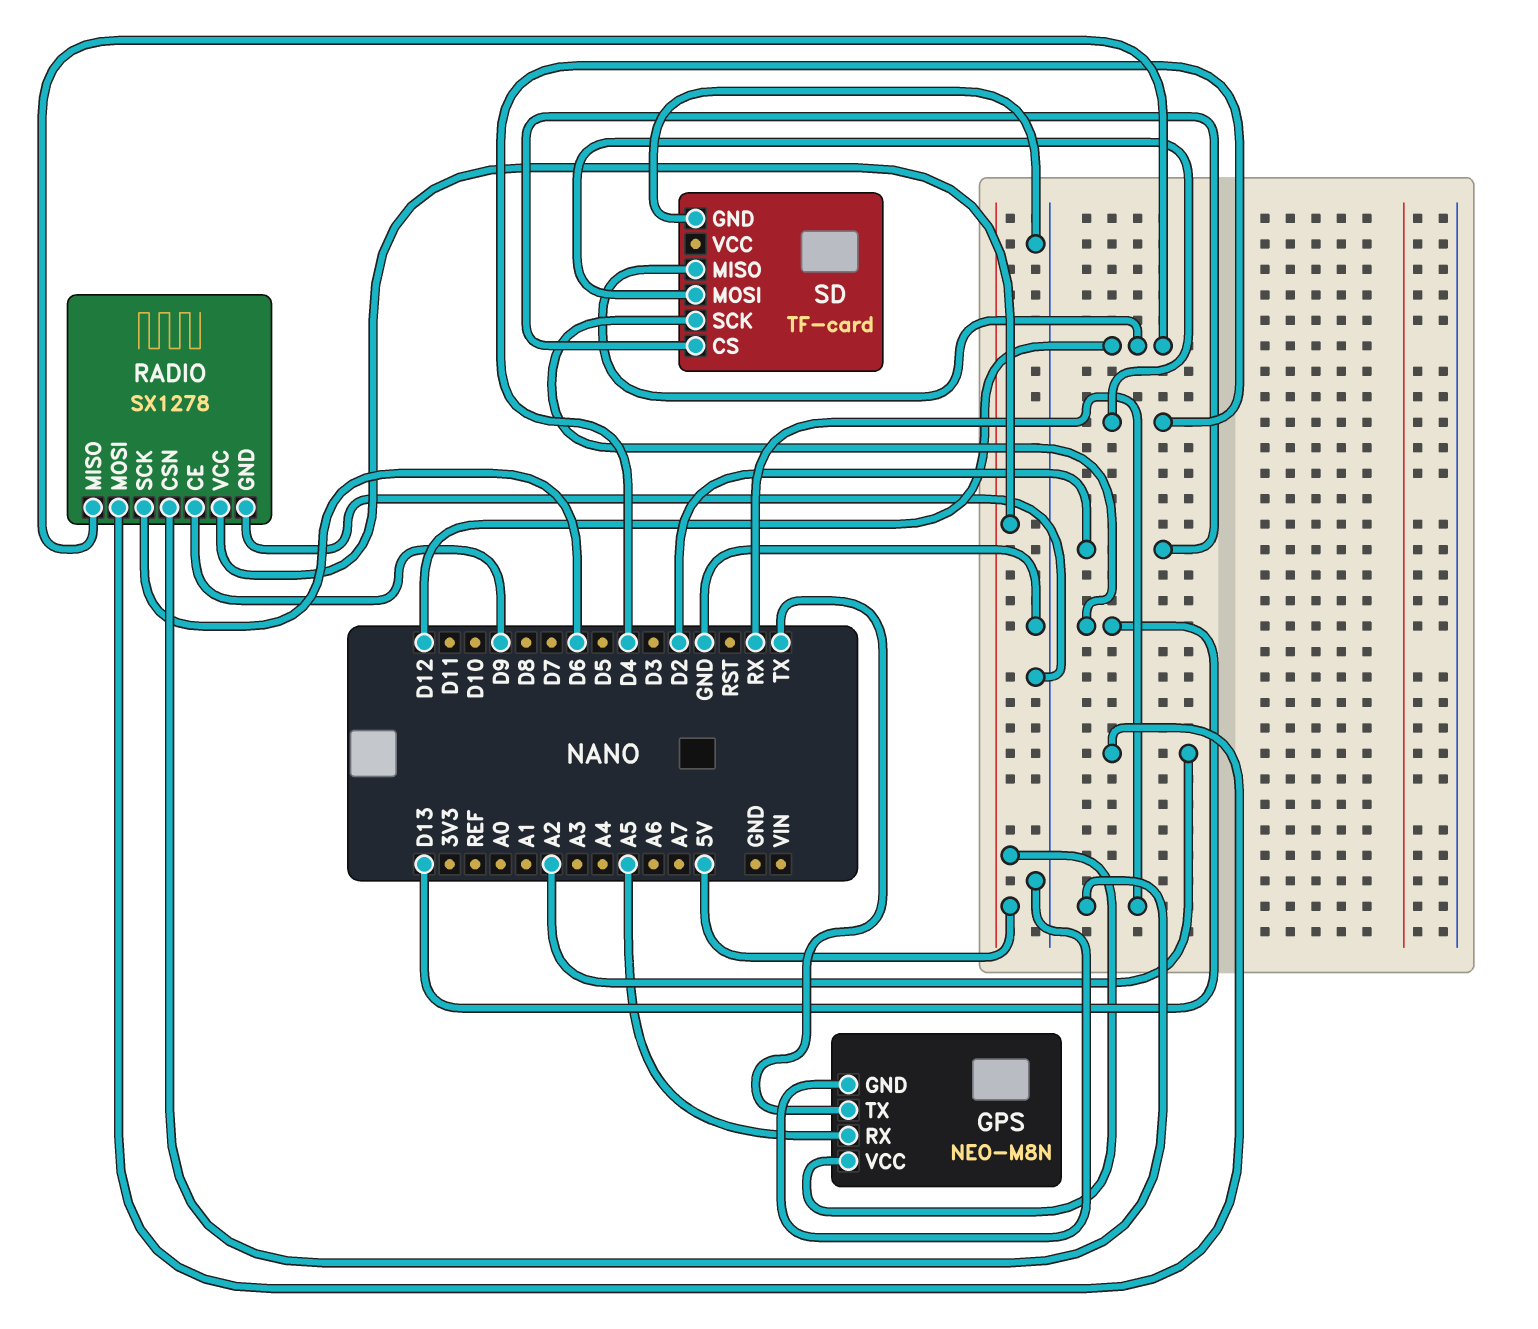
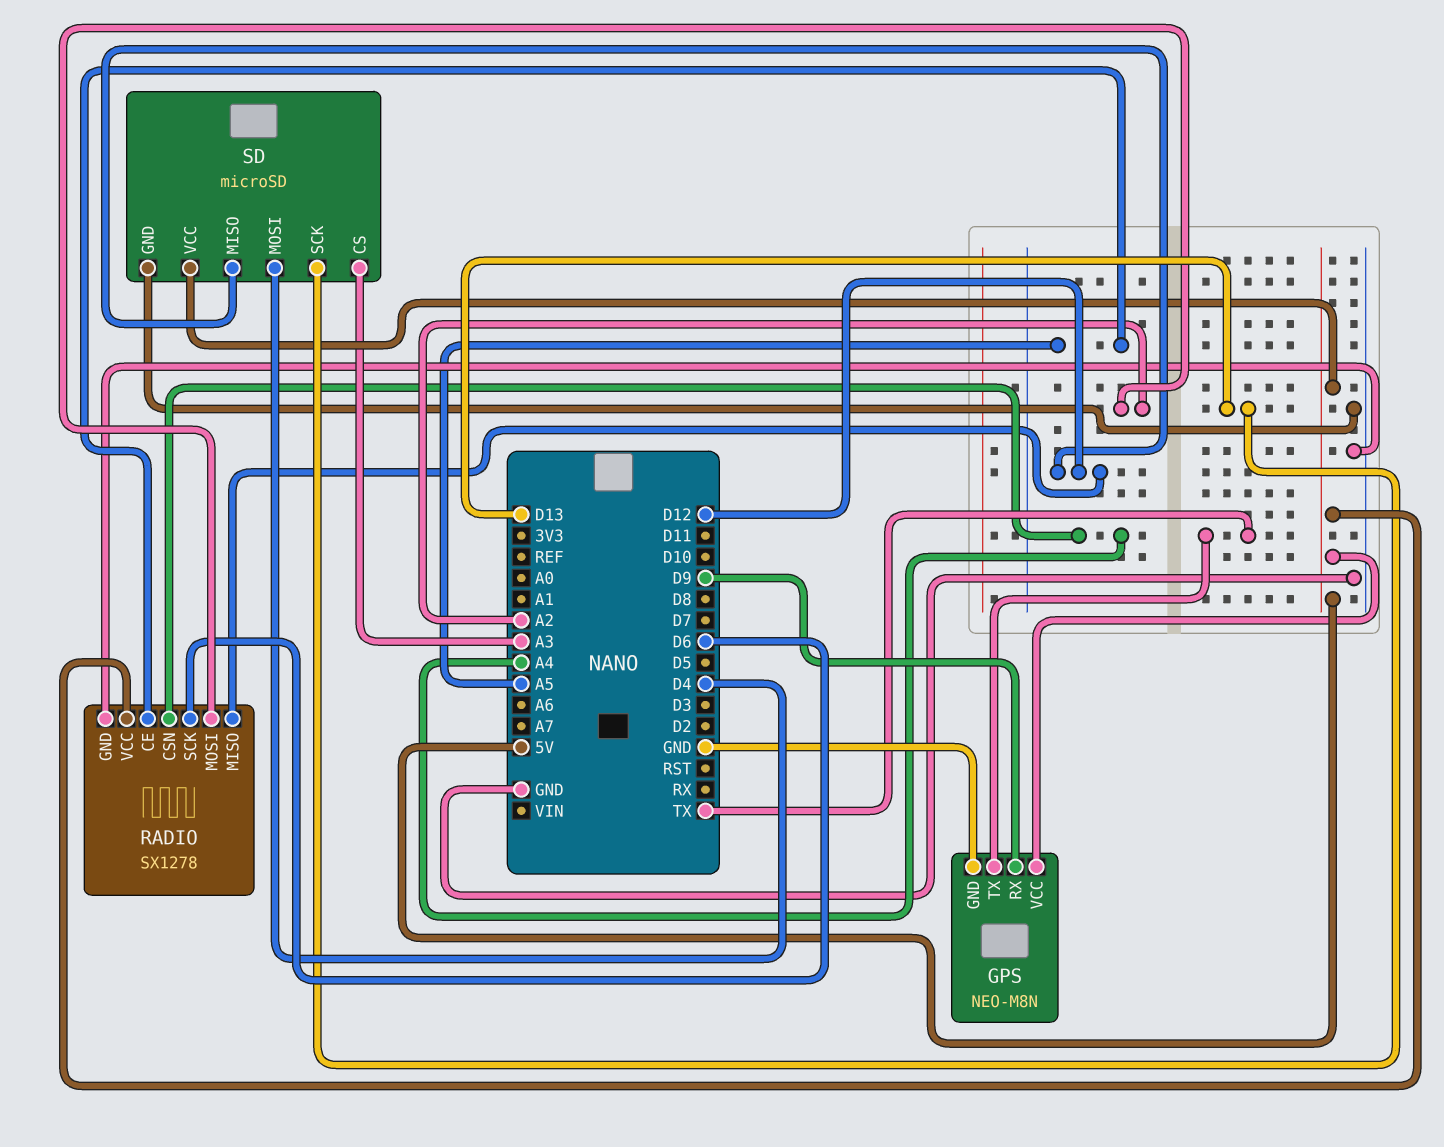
GPS pin RX: A5 -> D9
RADIO pin CE: D9 -> A5
RADIO pin CSN: RX -> A4
SD: TF-card -> microSD
SD pin CS: D2 -> A3
SD pin VCC: none -> 5V

